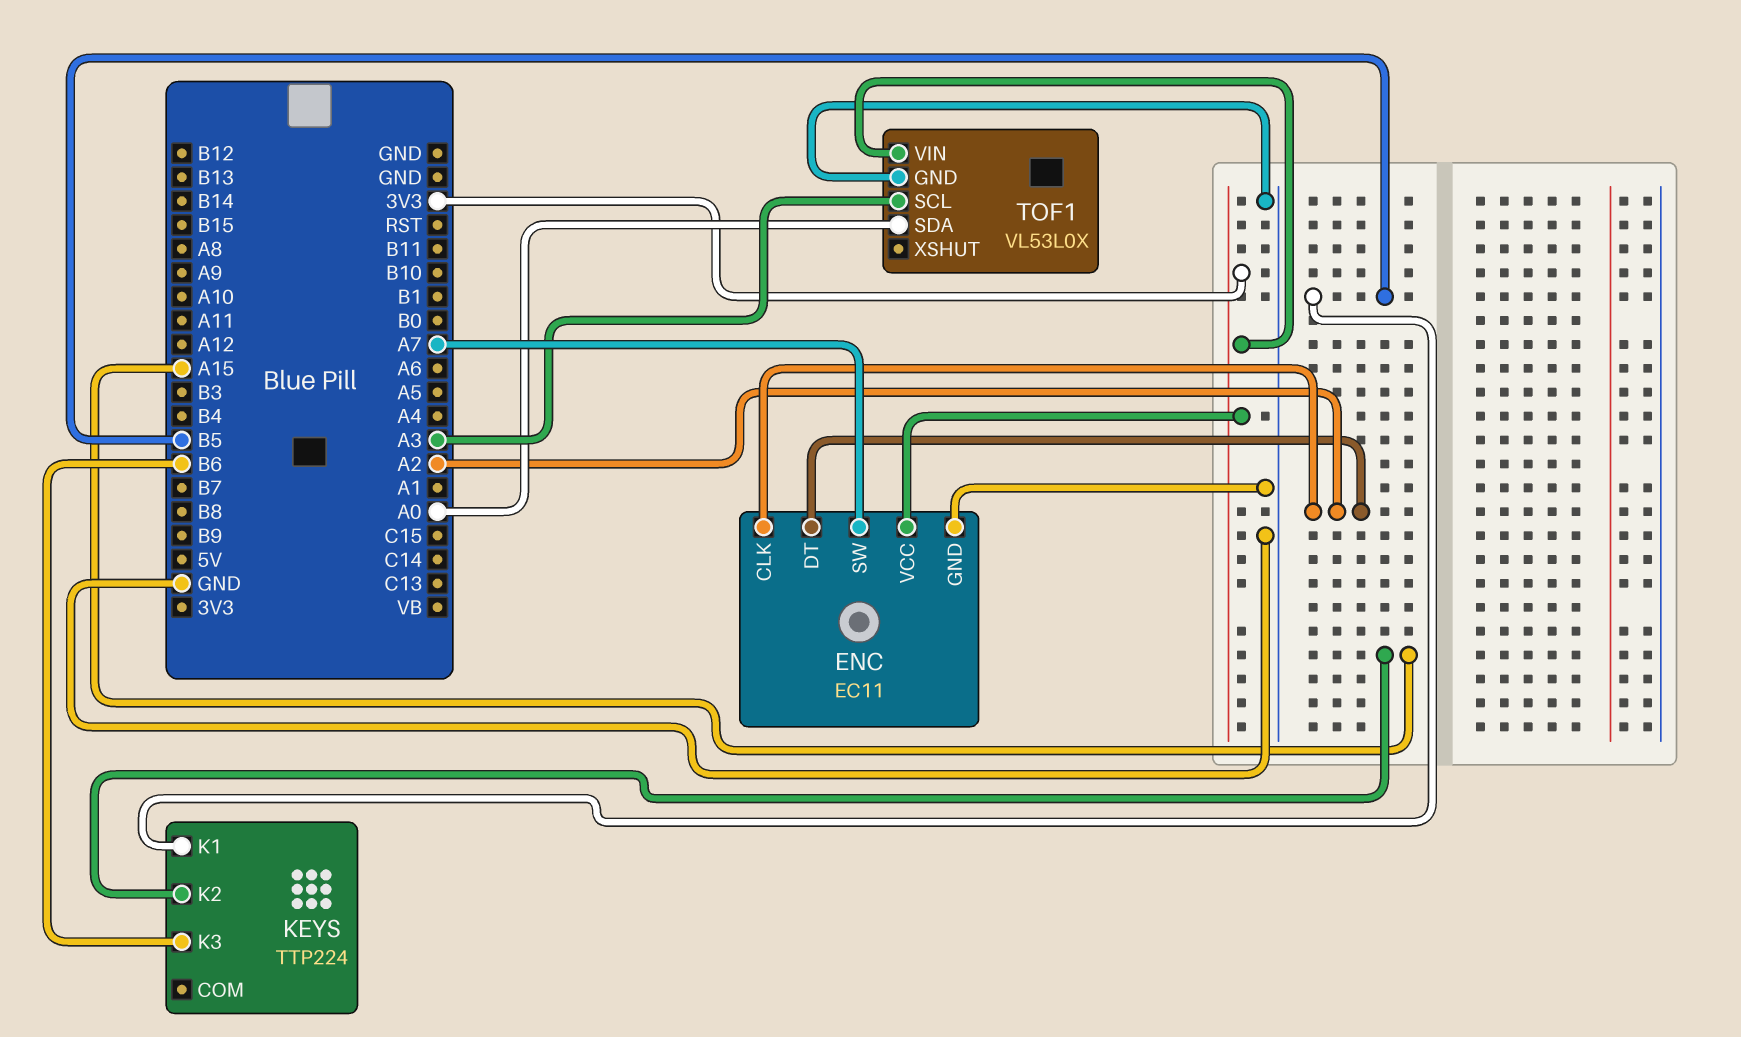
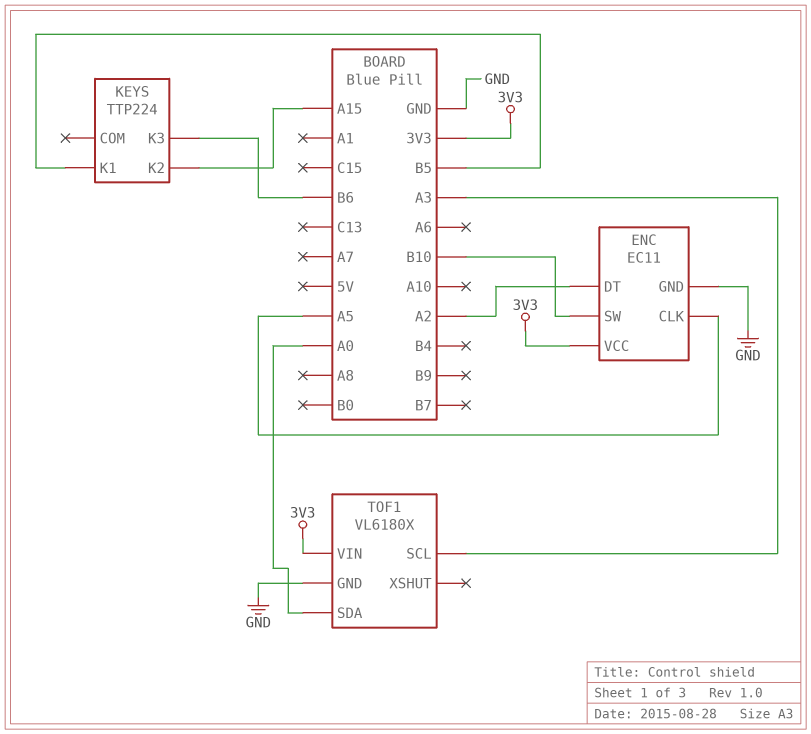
ENC pin CLK: A2 -> A5
ENC pin SW: A7 -> B10
TOF1: VL53L0X -> VL6180X

